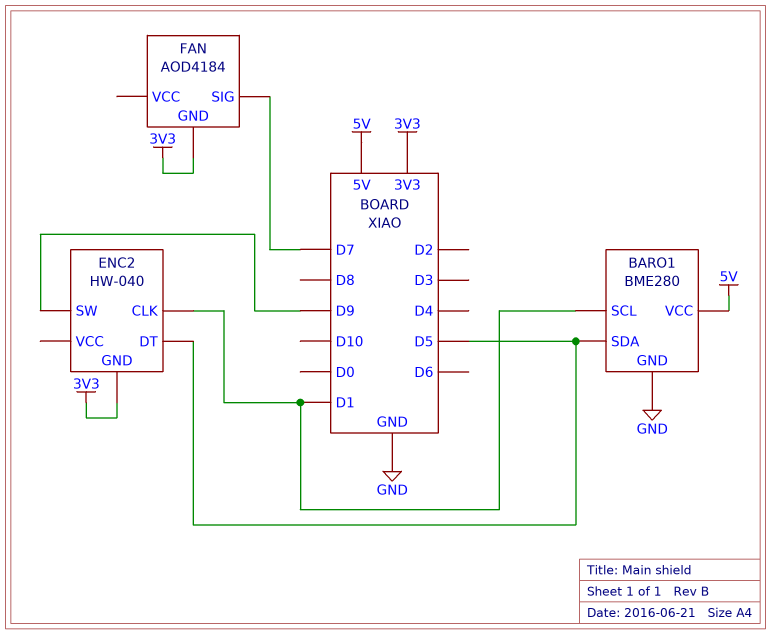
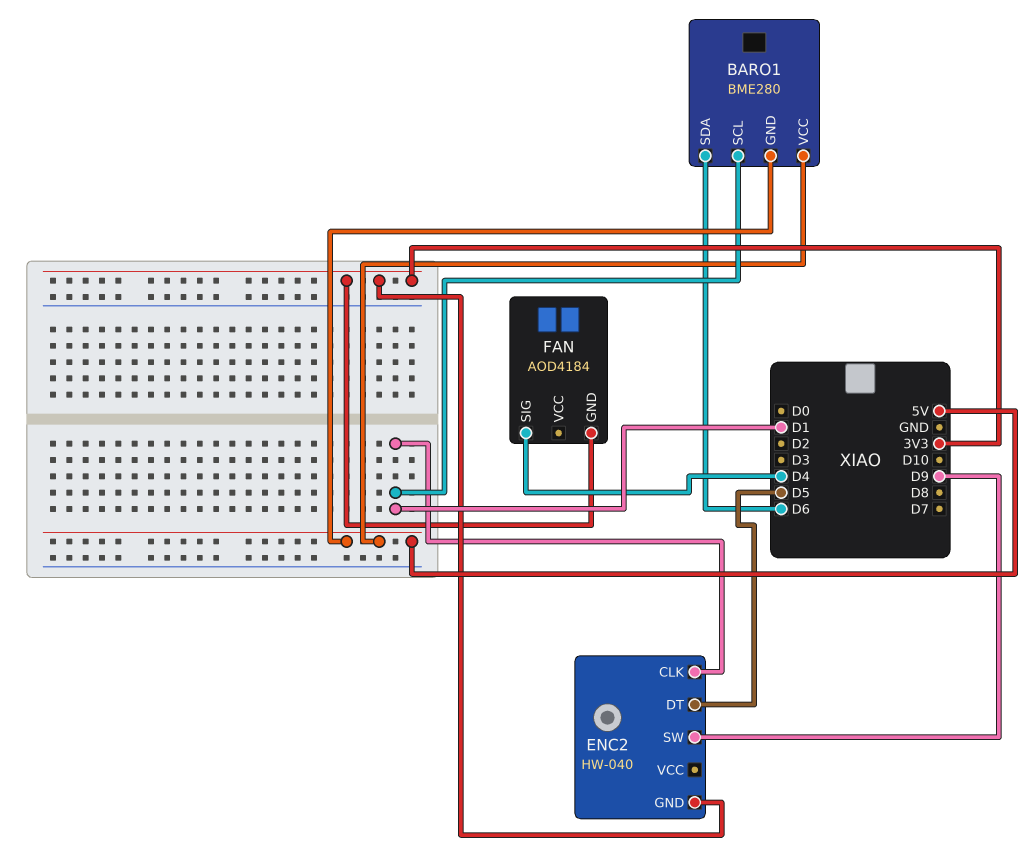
BARO1 pin GND: GND -> 5V
BARO1 pin SDA: D5 -> D6
FAN pin SIG: D7 -> D4

